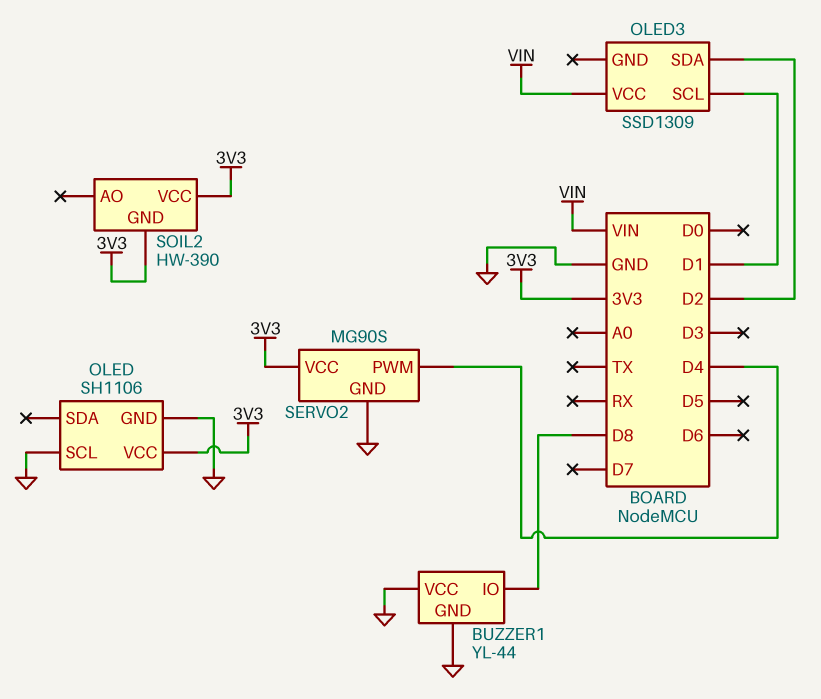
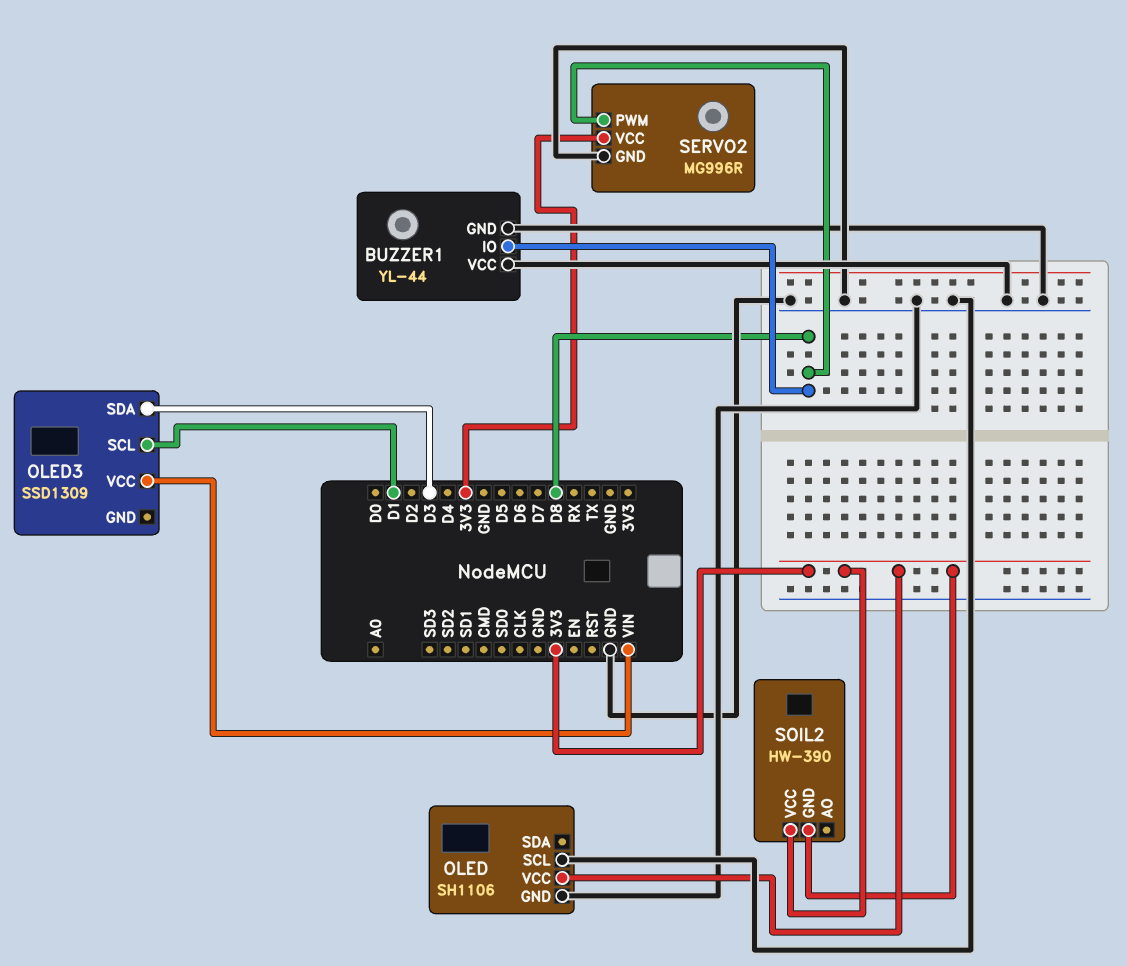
OLED3 pin SDA: D2 -> D3
SERVO2: MG90S -> MG996R
SERVO2 pin PWM: D4 -> D8

